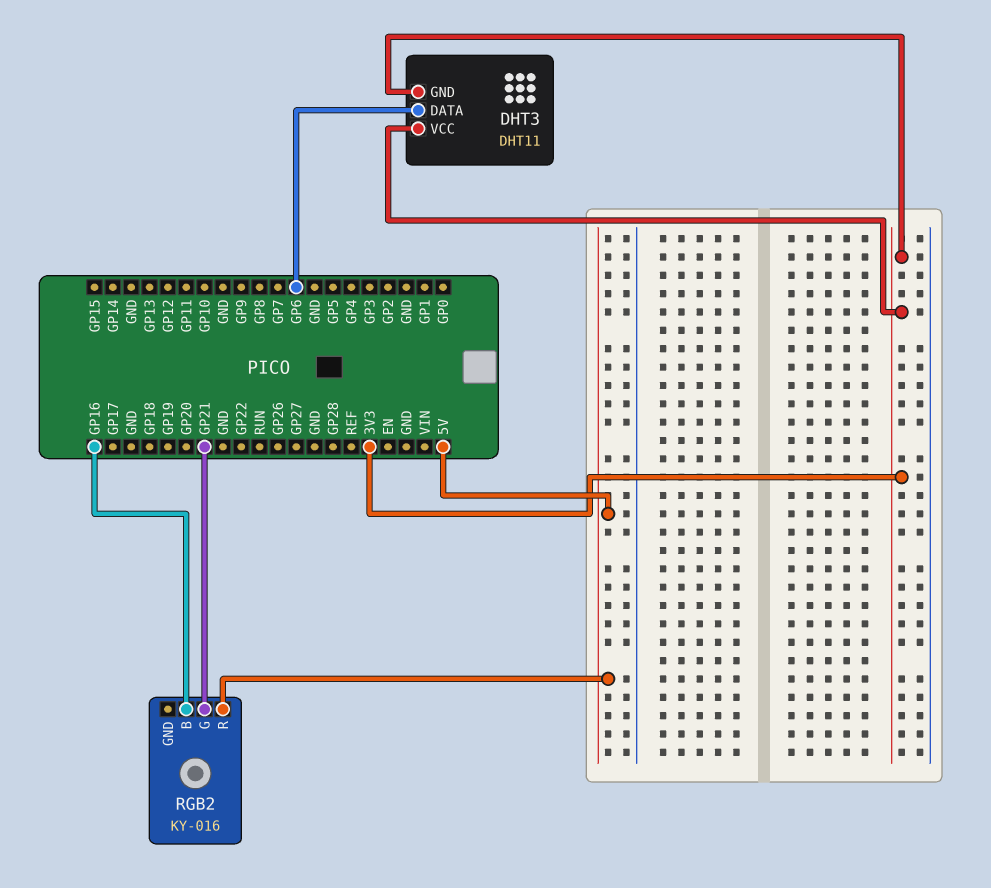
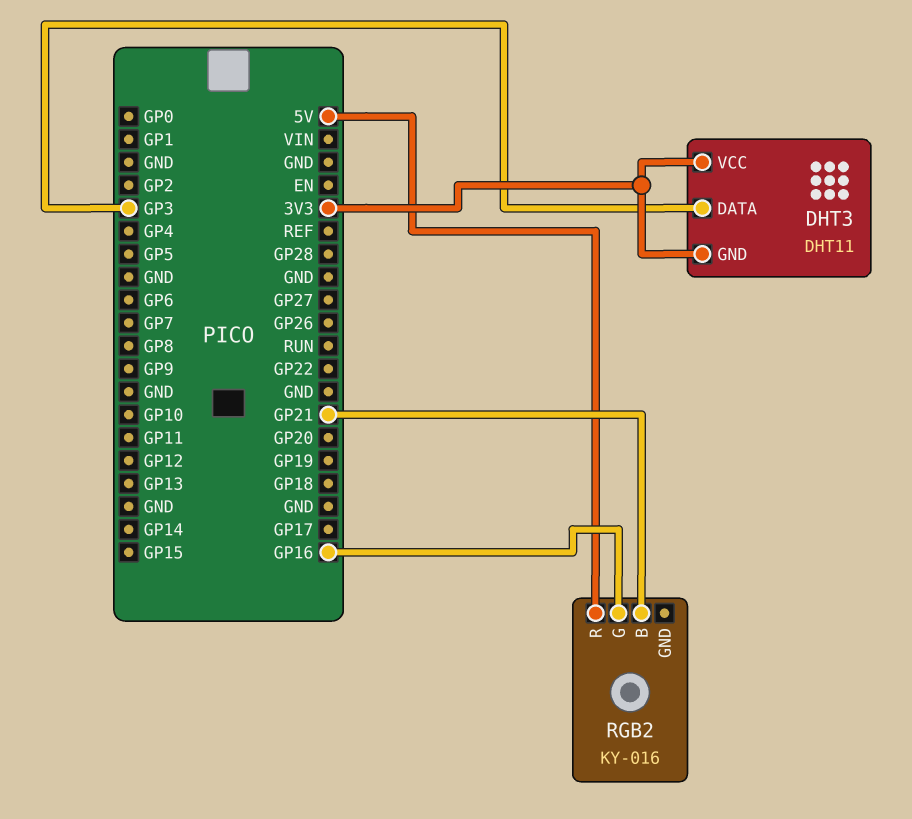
DHT3 pin DATA: GP6 -> GP3
RGB2 pin B: GP16 -> GP21
RGB2 pin G: GP21 -> GP16

